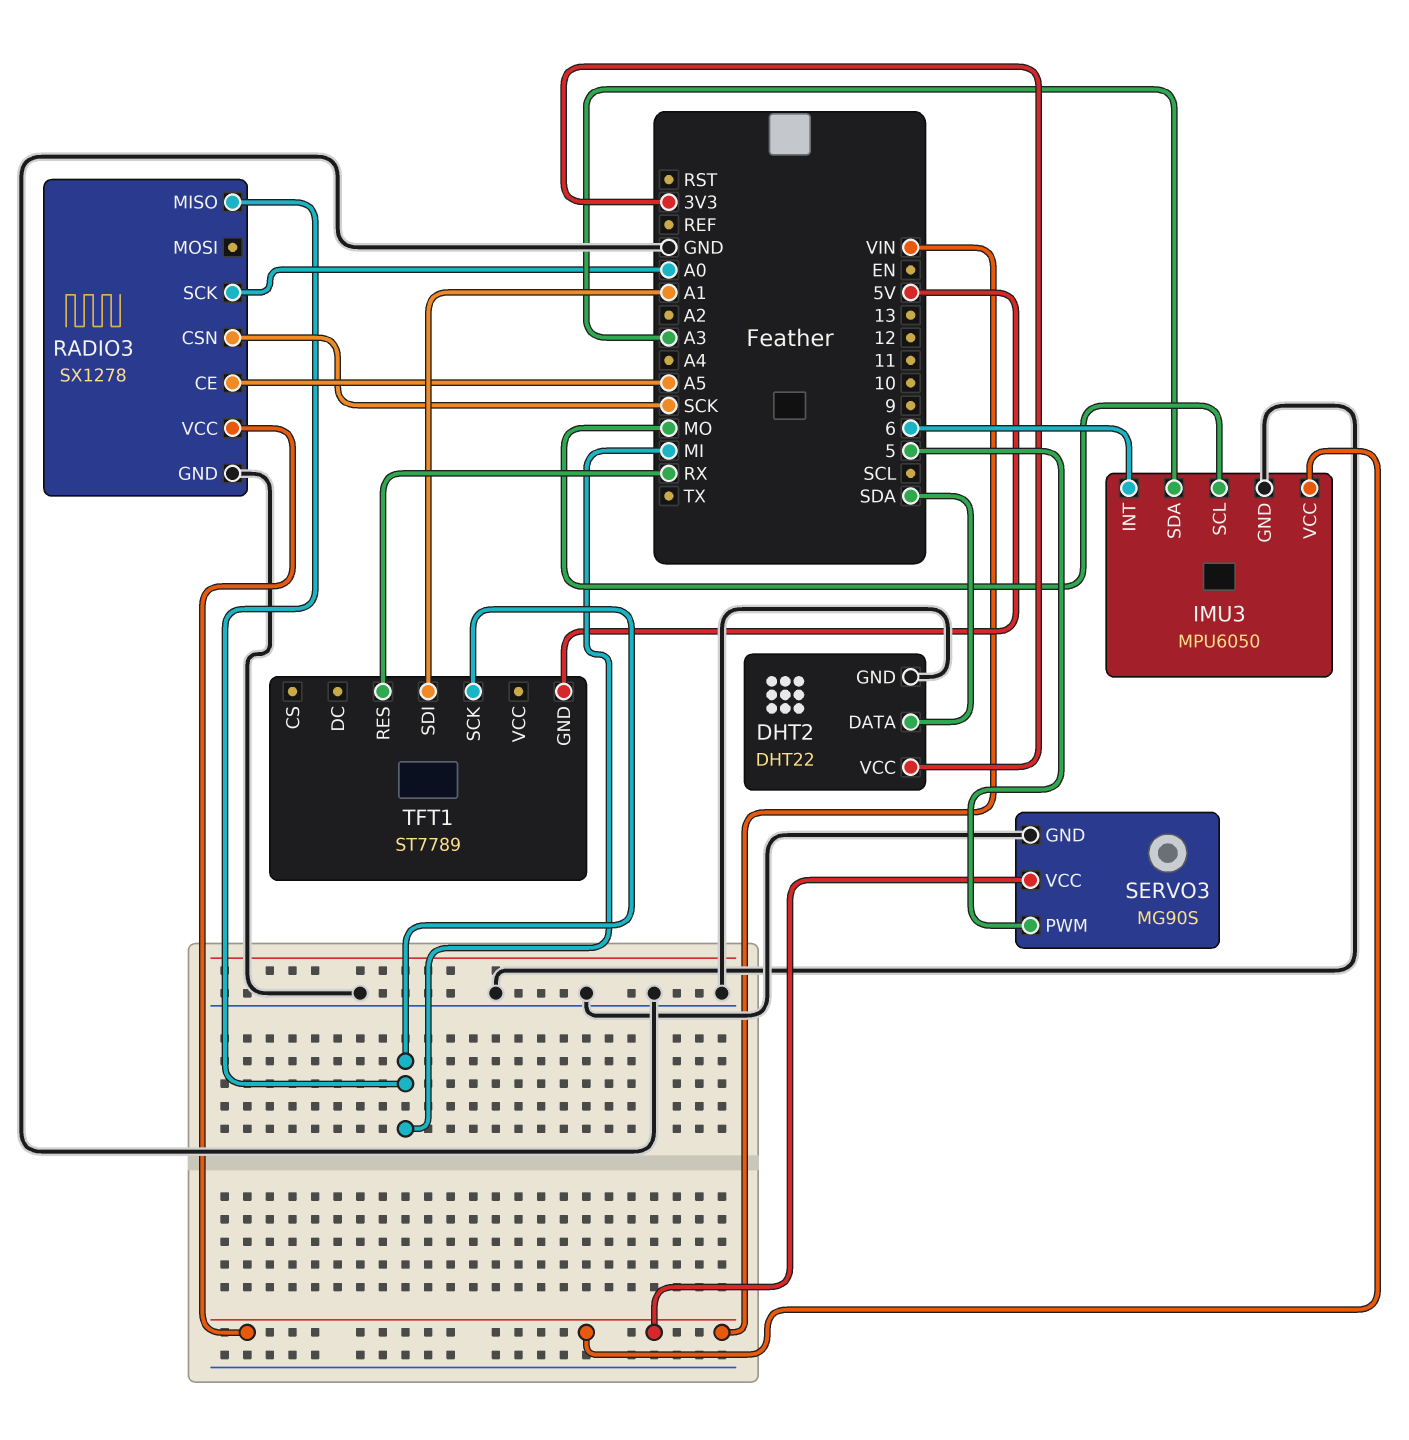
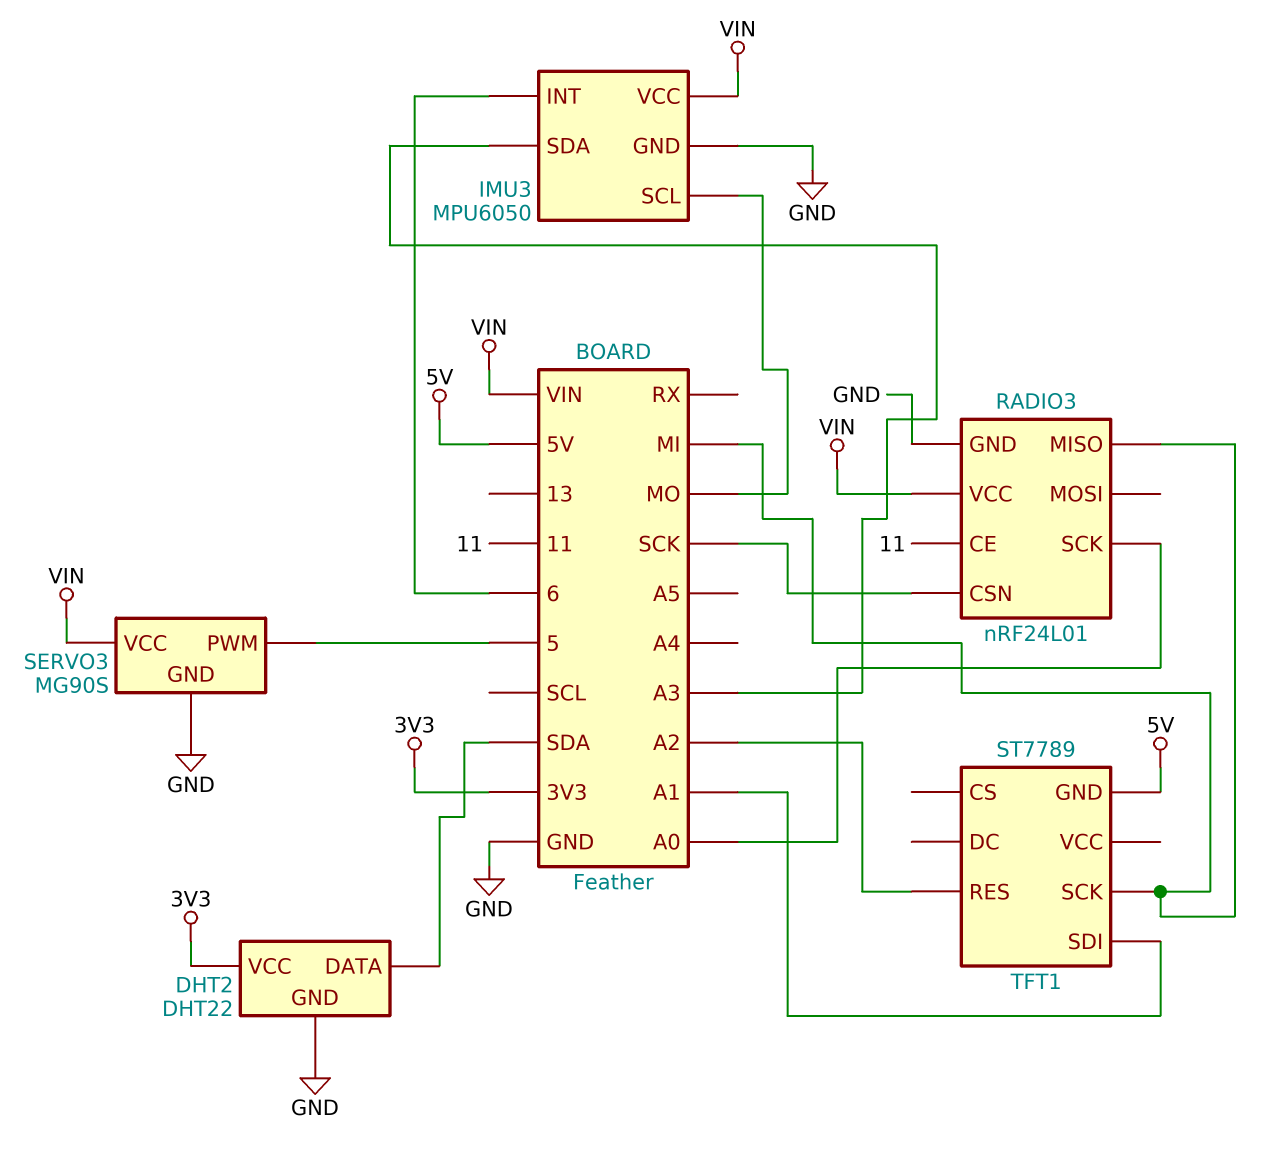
RADIO3: SX1278 -> nRF24L01
RADIO3 pin CE: A5 -> 11
TFT1 pin RES: RX -> A2

